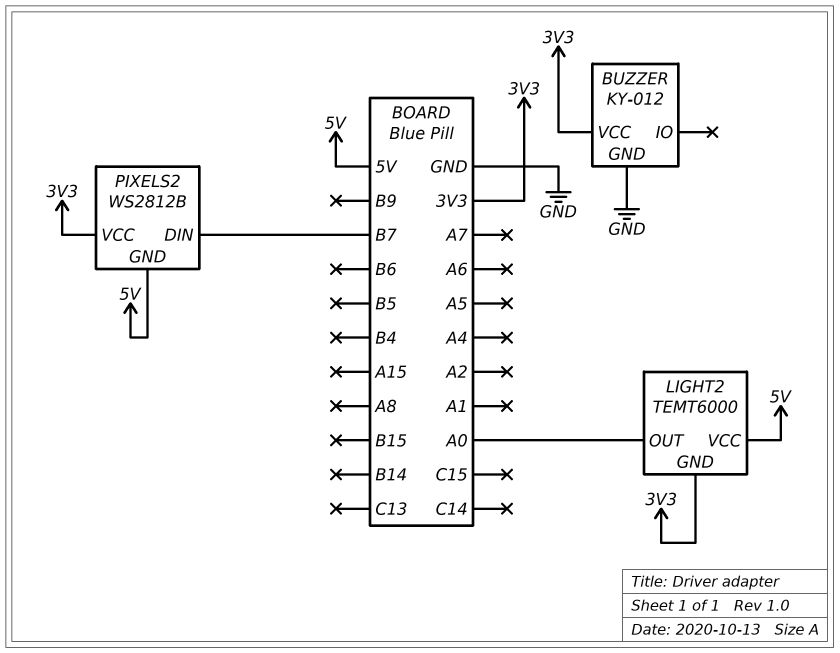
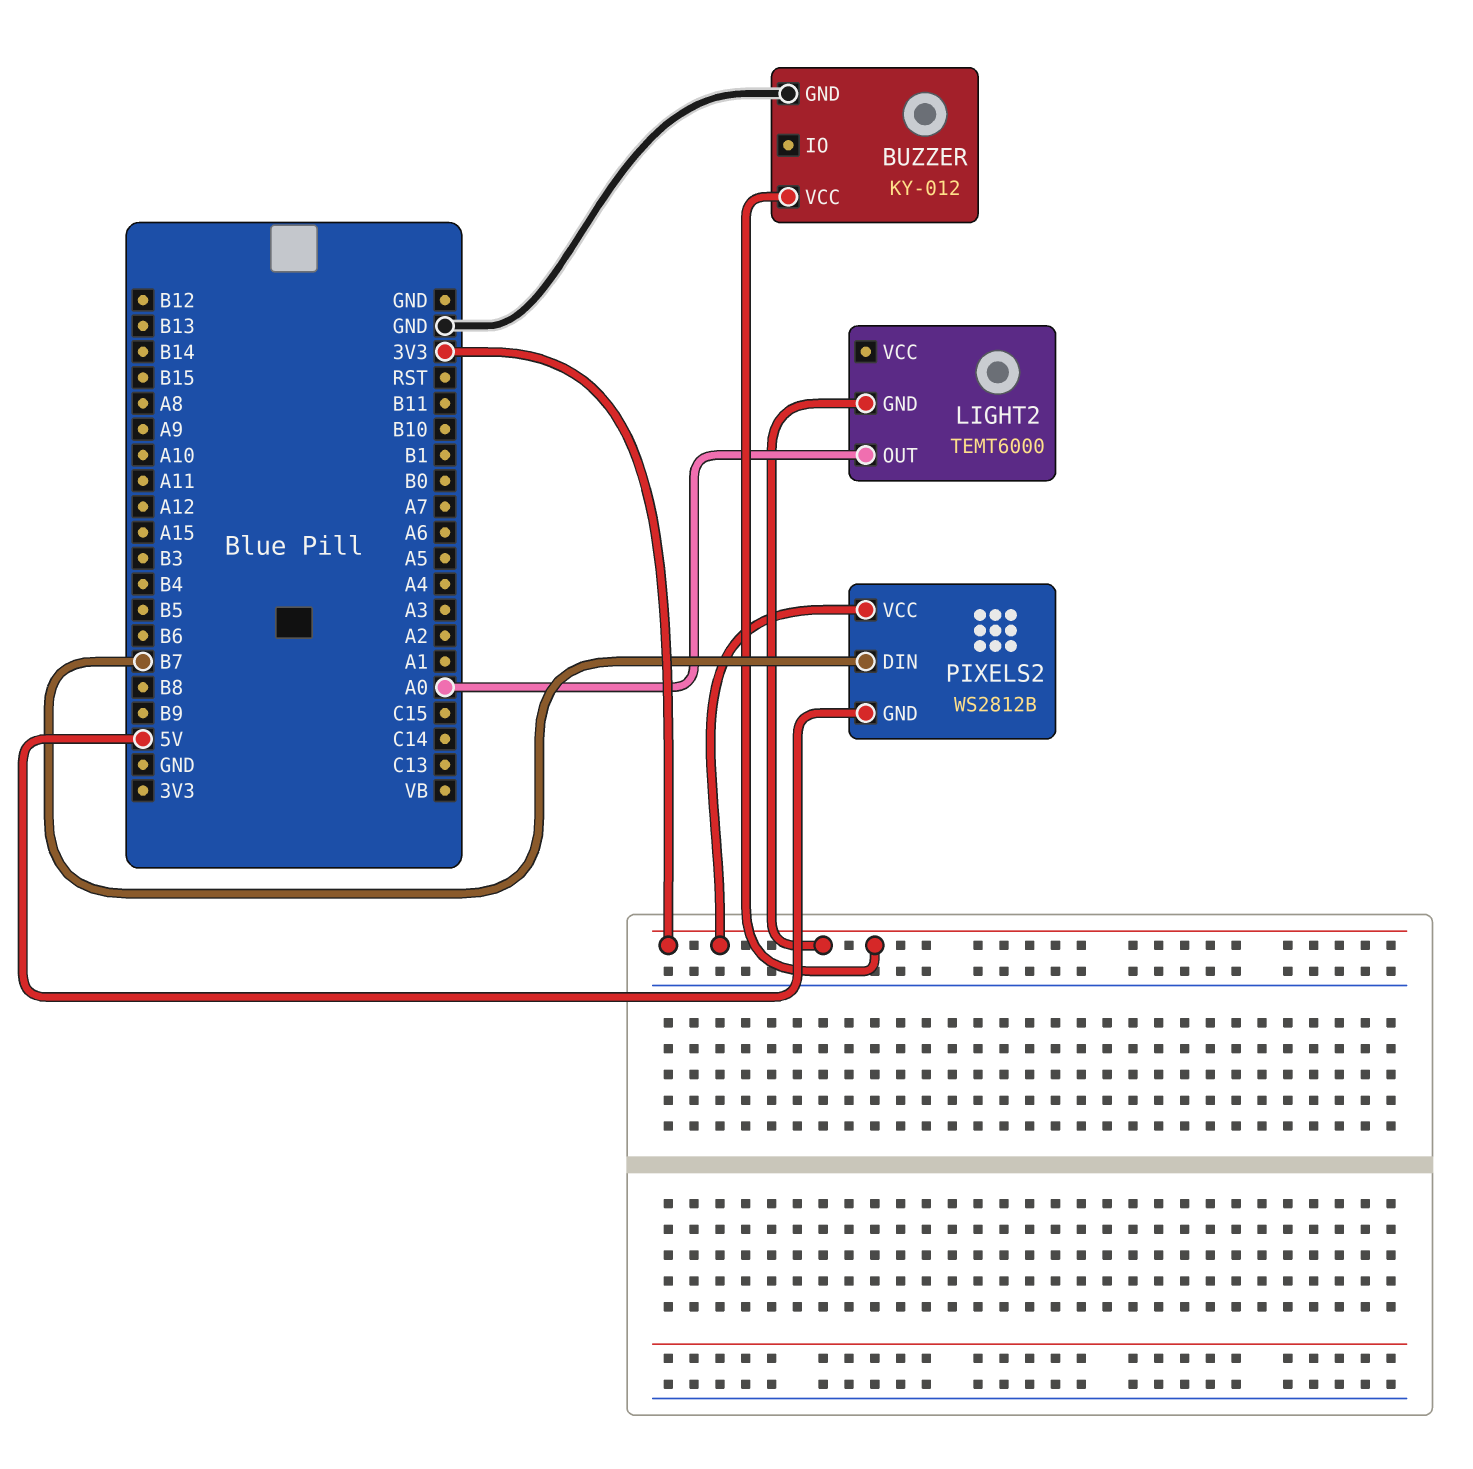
LIGHT2 pin VCC: 5V -> none

